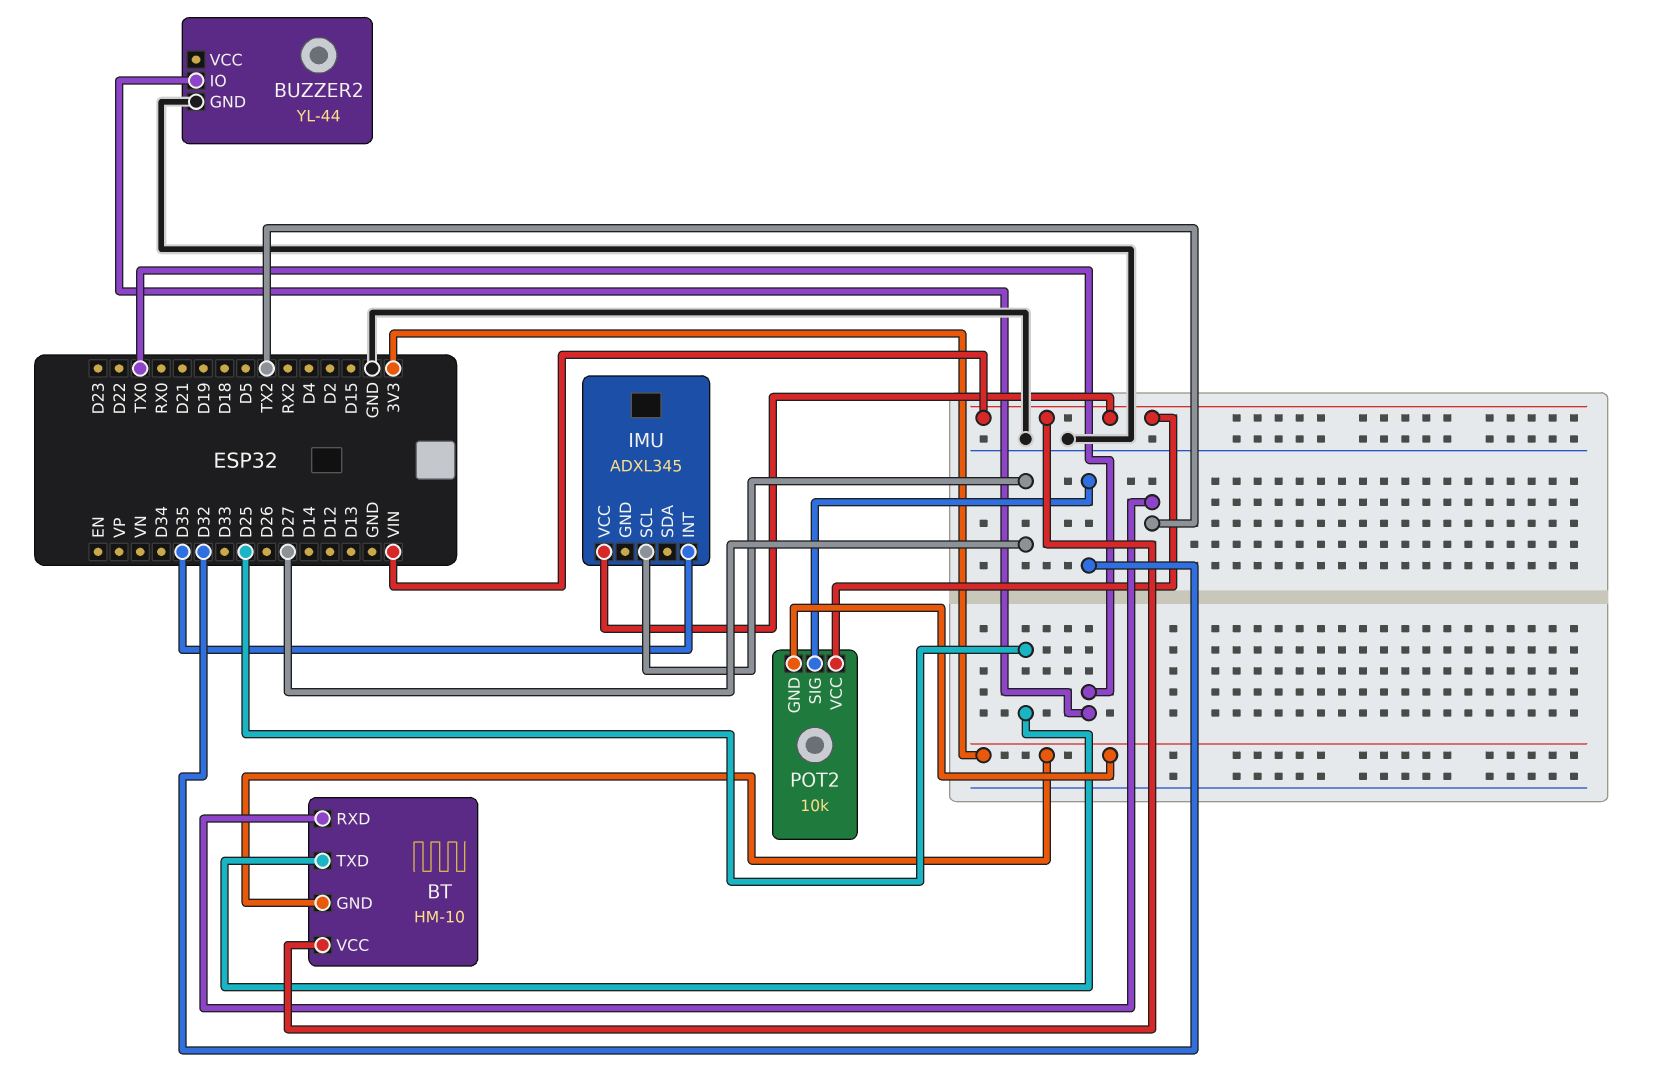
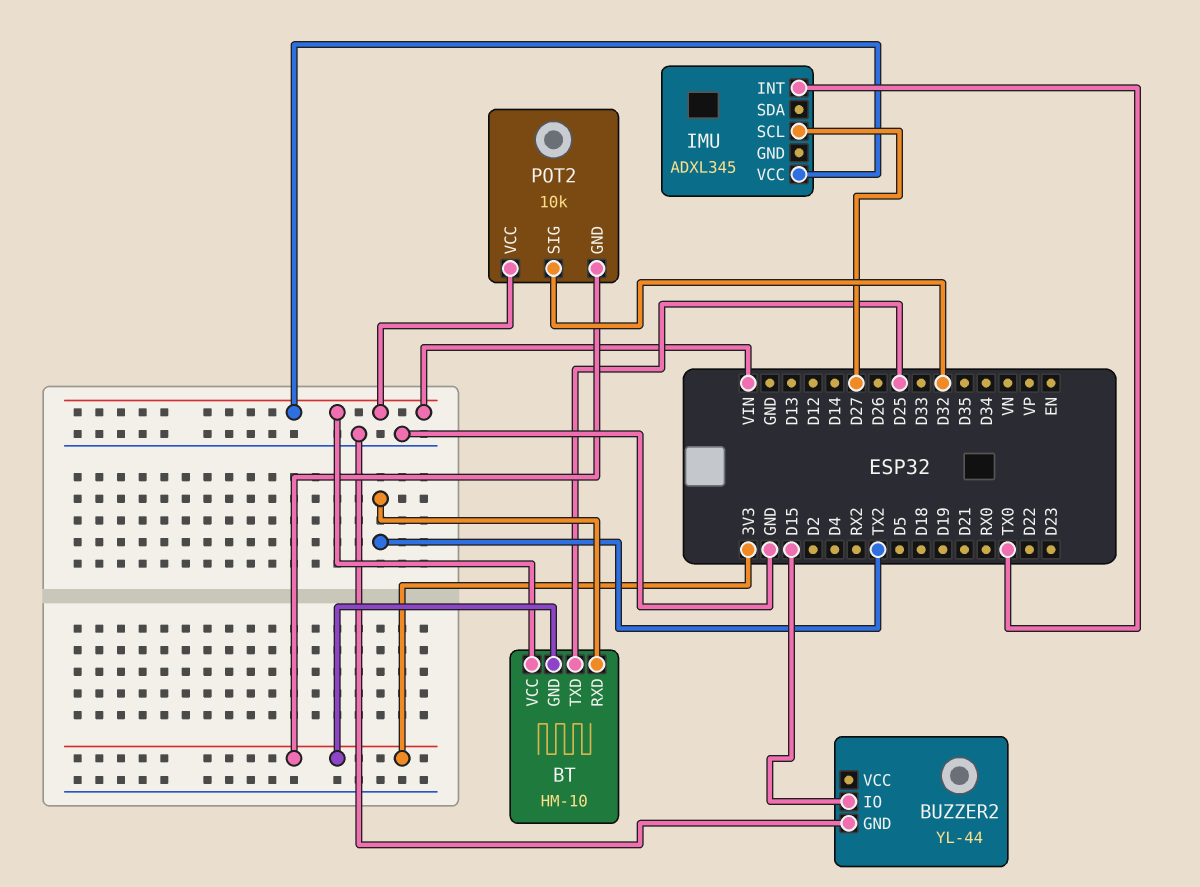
BUZZER2 pin IO: TX0 -> D15
IMU pin INT: D35 -> TX0

